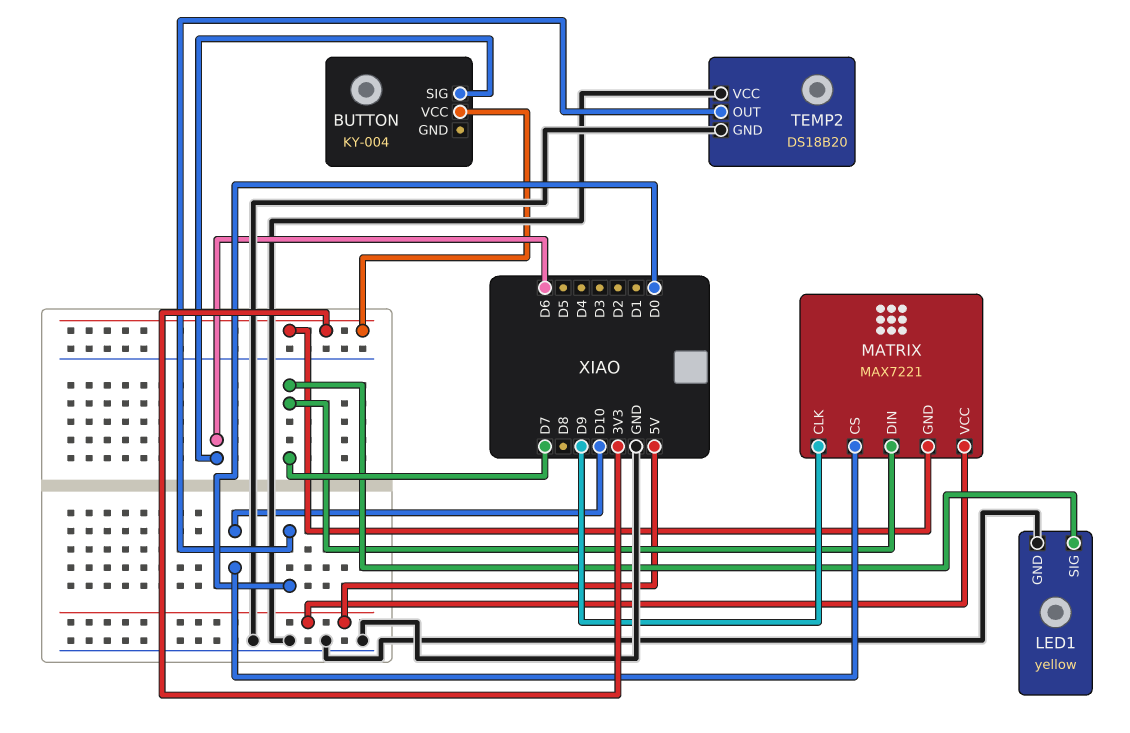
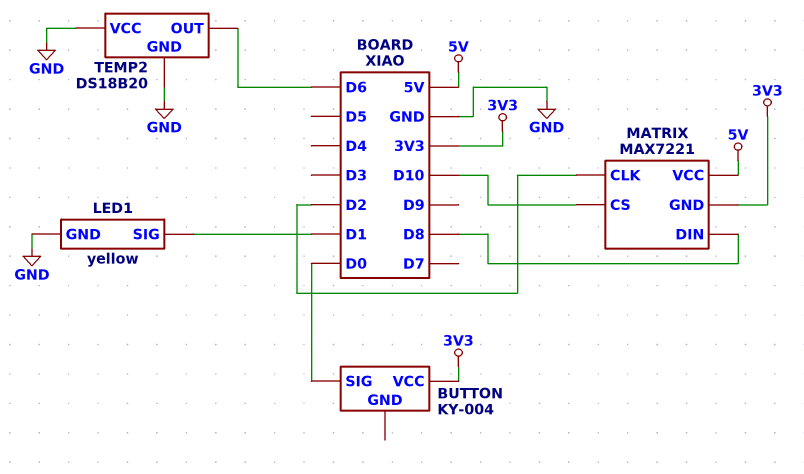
BUTTON pin SIG: D6 -> D0
LED1 pin SIG: D7 -> D1
MATRIX pin CLK: D9 -> D2
MATRIX pin DIN: D7 -> D8
TEMP2 pin OUT: D0 -> D6

